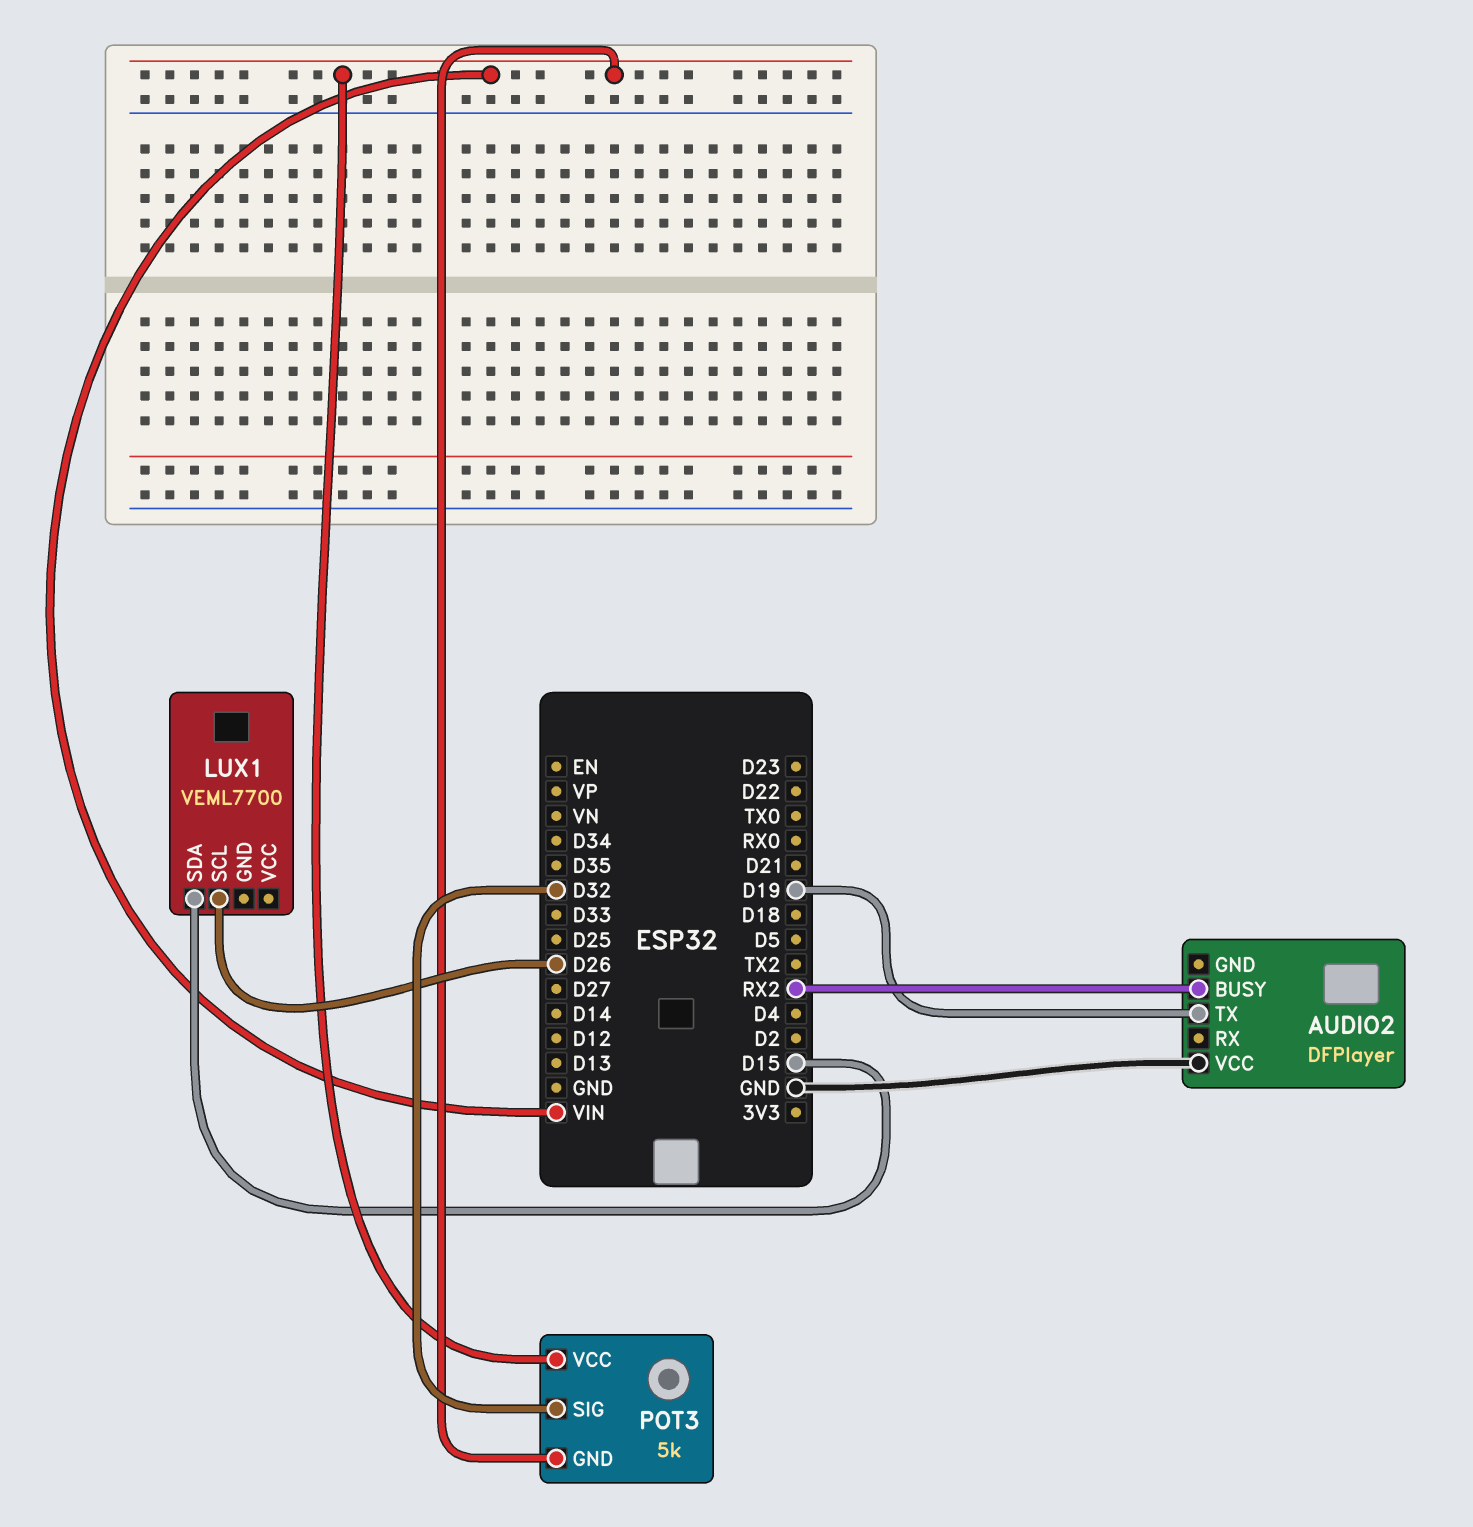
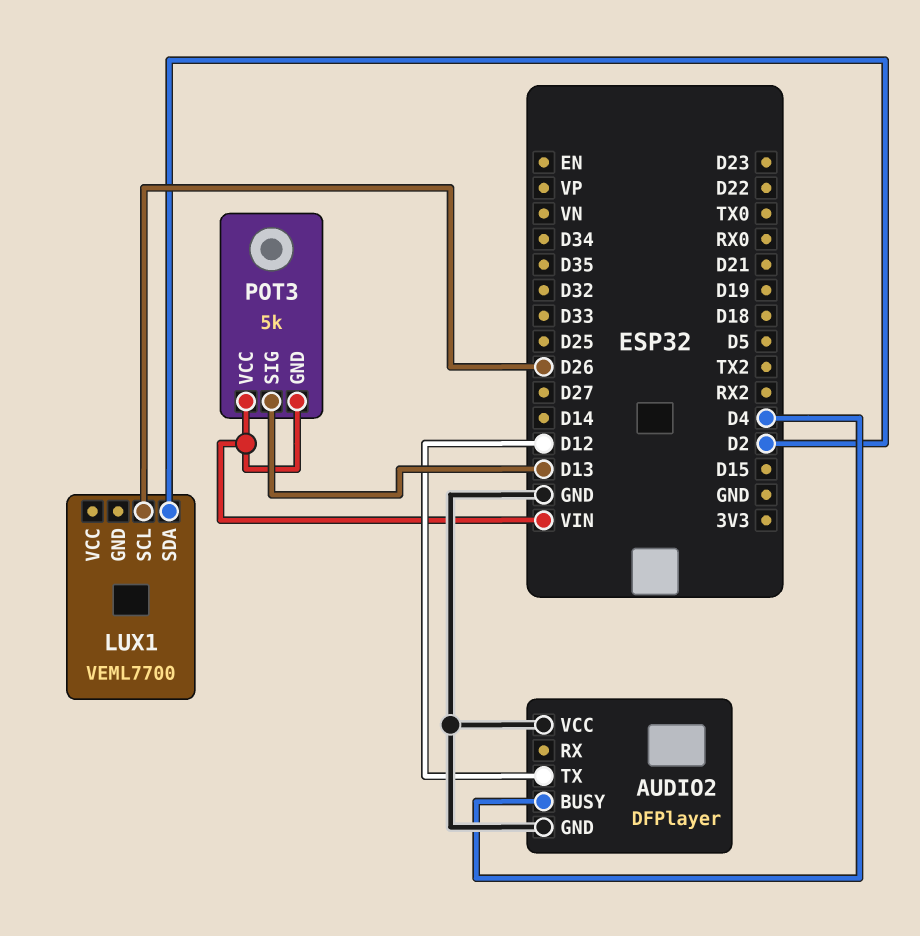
AUDIO2 pin BUSY: RX2 -> D4
AUDIO2 pin GND: none -> GND
AUDIO2 pin TX: D19 -> D12
LUX1 pin SDA: D15 -> D2
POT3 pin SIG: D32 -> D13

